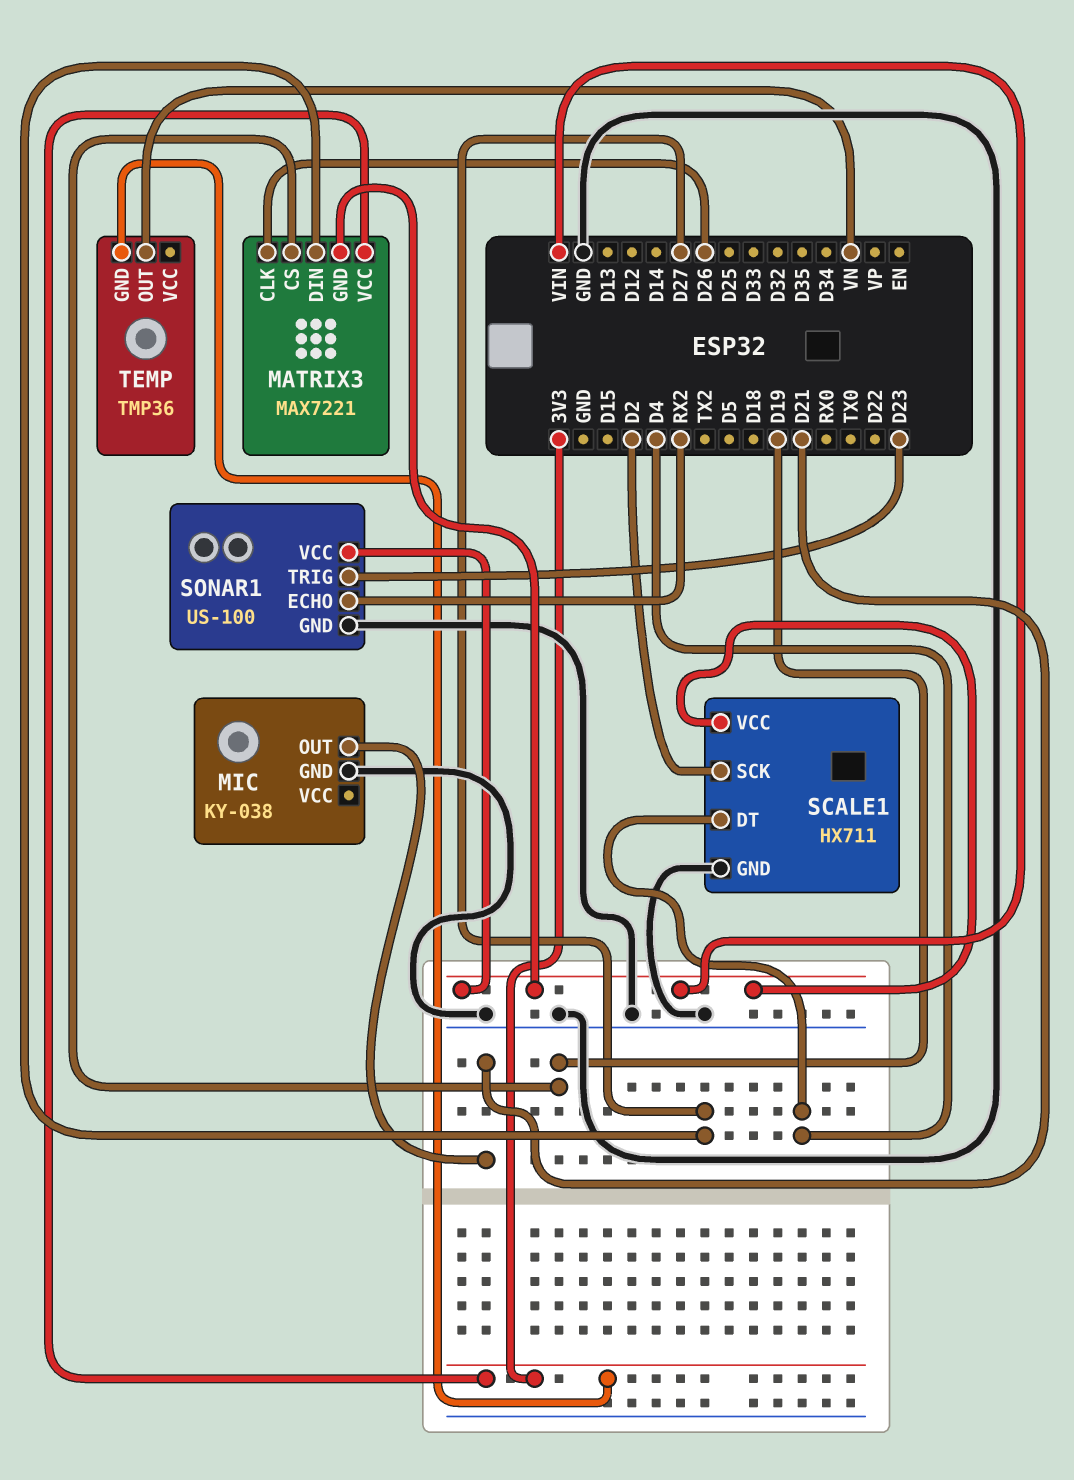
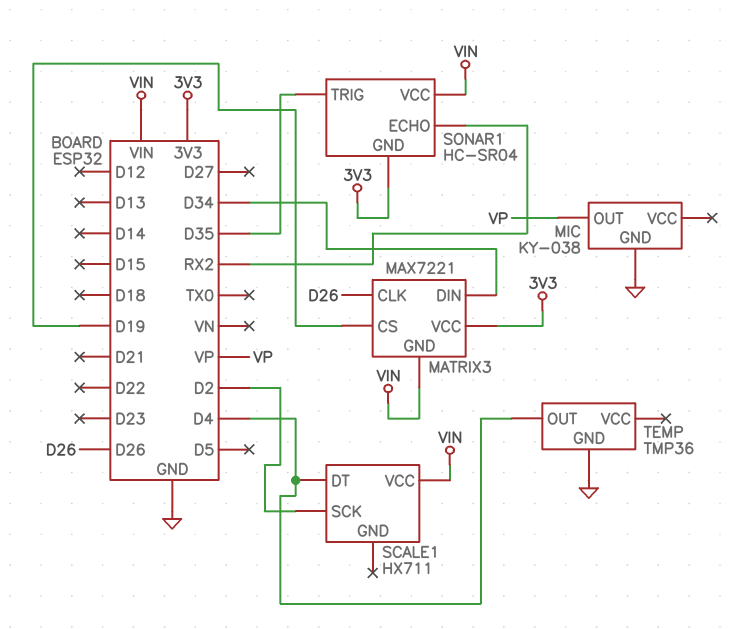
MATRIX3 pin DIN: D27 -> D34
MIC pin OUT: D21 -> VP
SCALE1 pin GND: GND -> none
SONAR1: US-100 -> HC-SR04
SONAR1 pin GND: GND -> 3V3
SONAR1 pin TRIG: D23 -> D35
TEMP pin GND: 3V3 -> GND
TEMP pin OUT: VN -> D4

